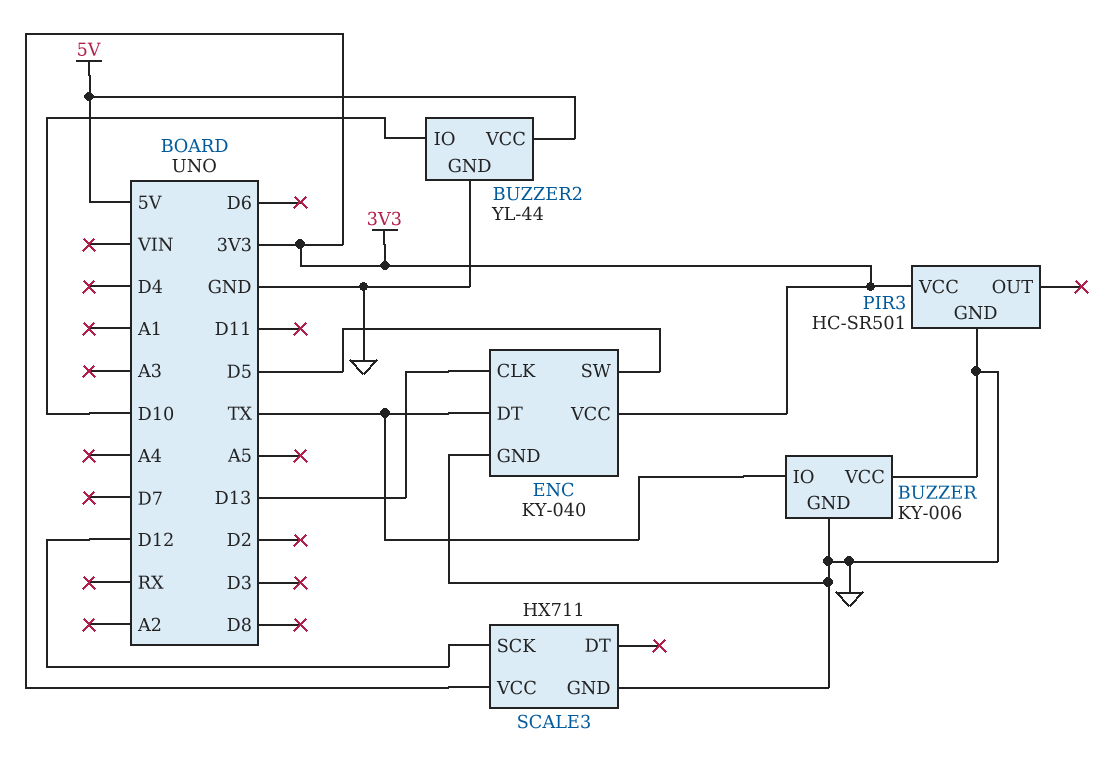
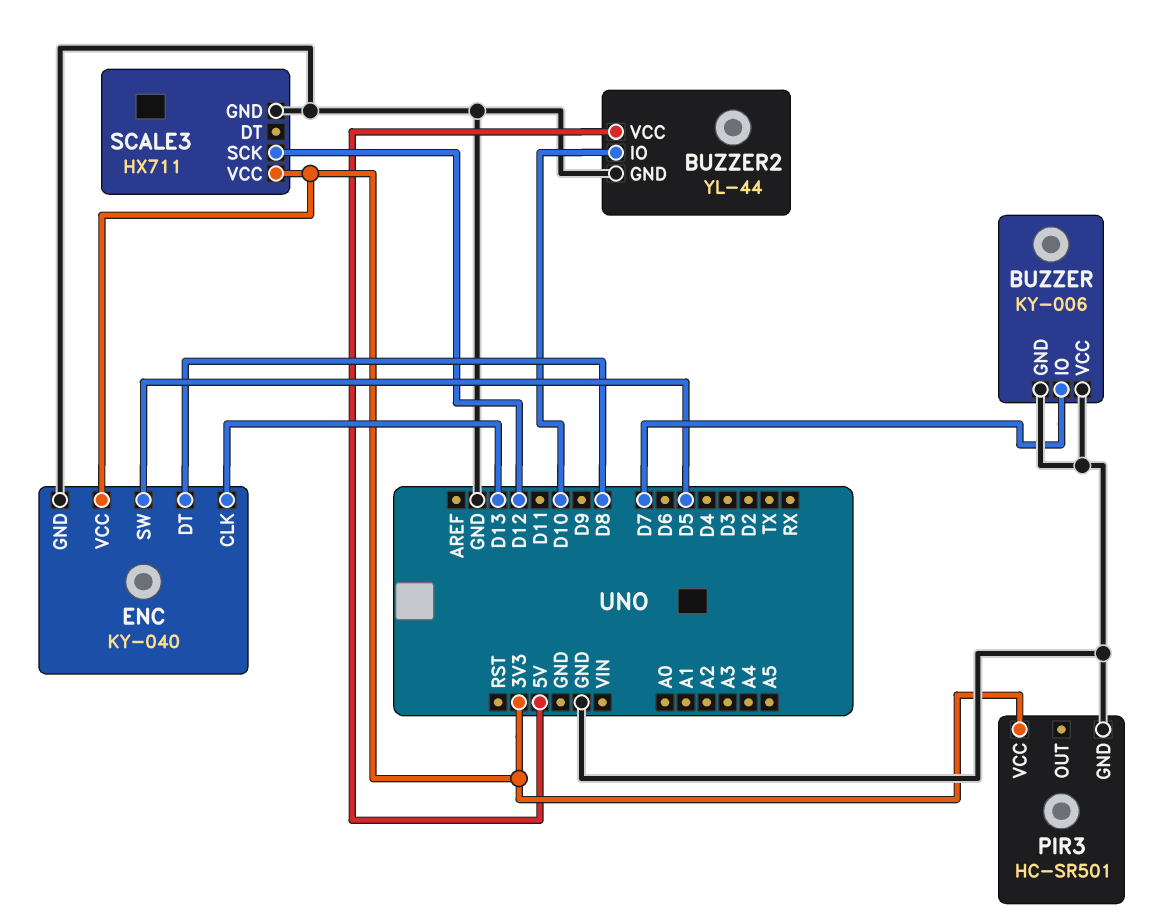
BUZZER pin IO: TX -> D7
ENC pin DT: TX -> D8

